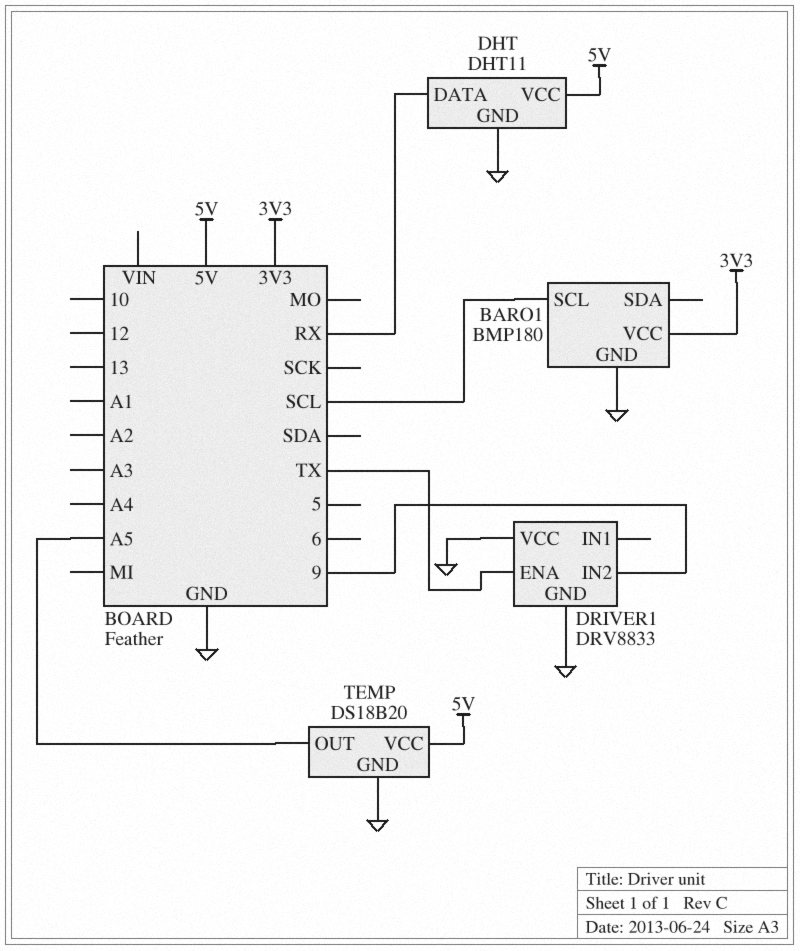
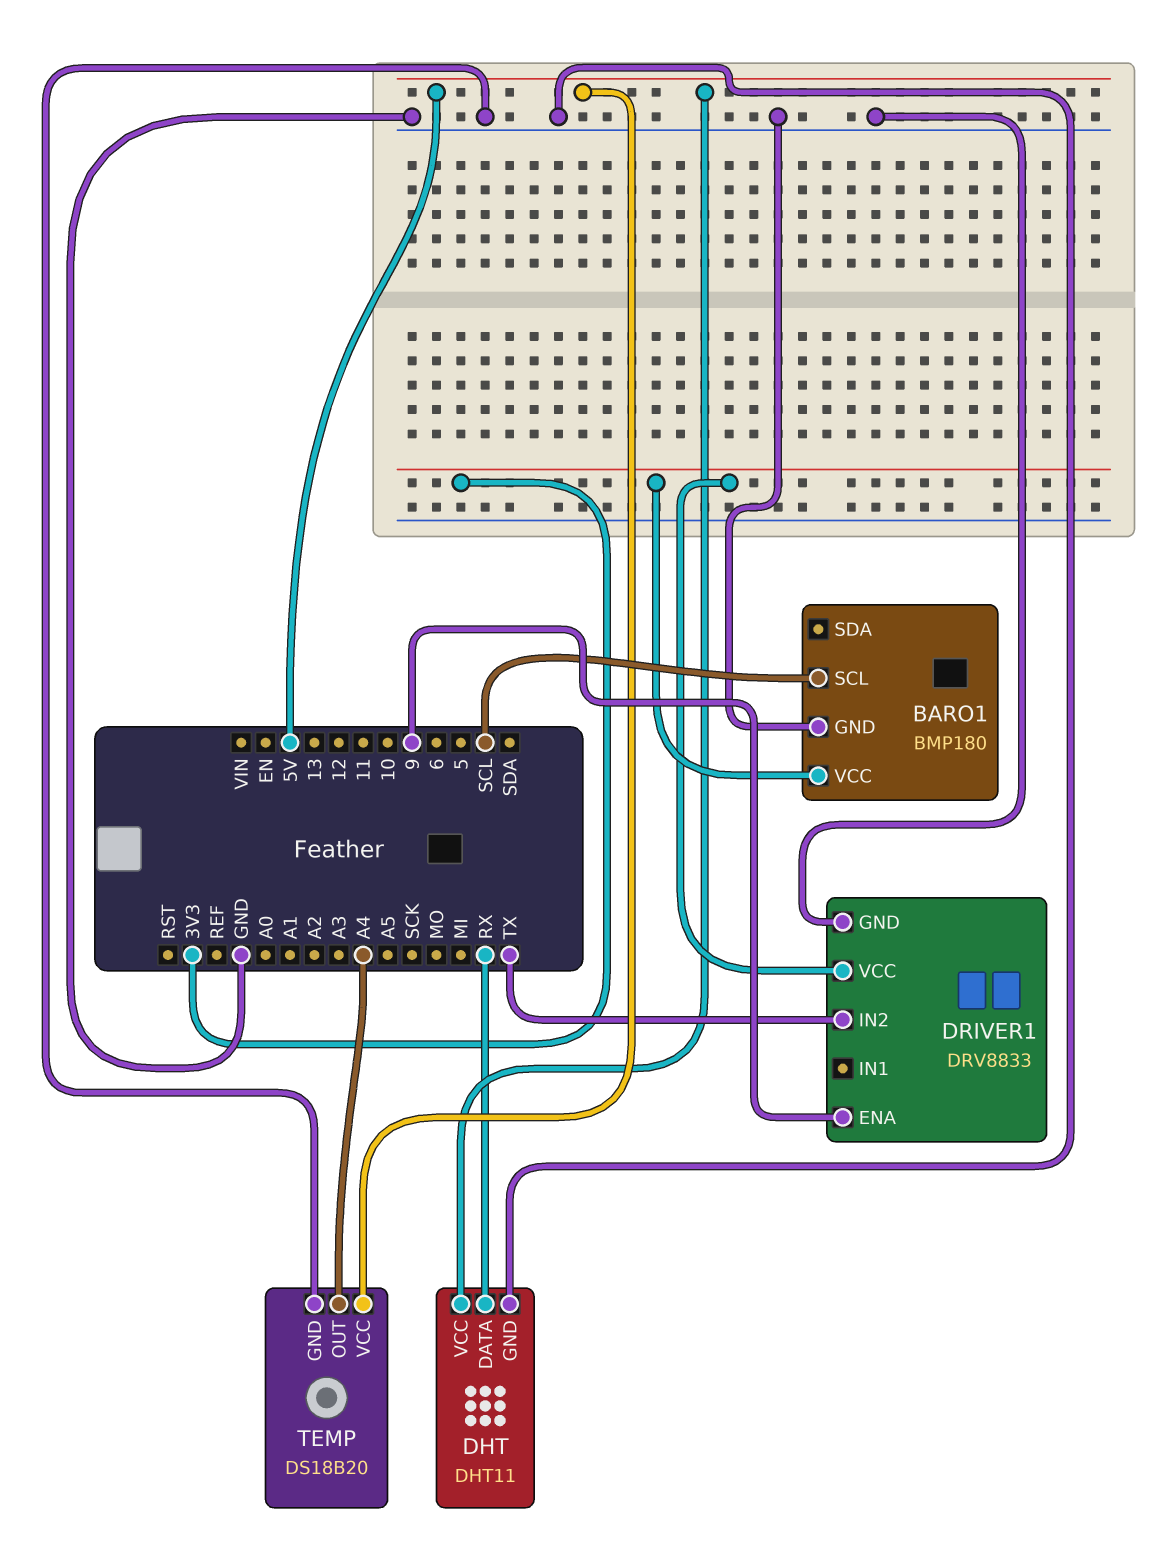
DRIVER1 pin ENA: TX -> 9
DRIVER1 pin IN2: 9 -> TX
DRIVER1 pin VCC: GND -> 3V3
TEMP pin OUT: A5 -> A4

